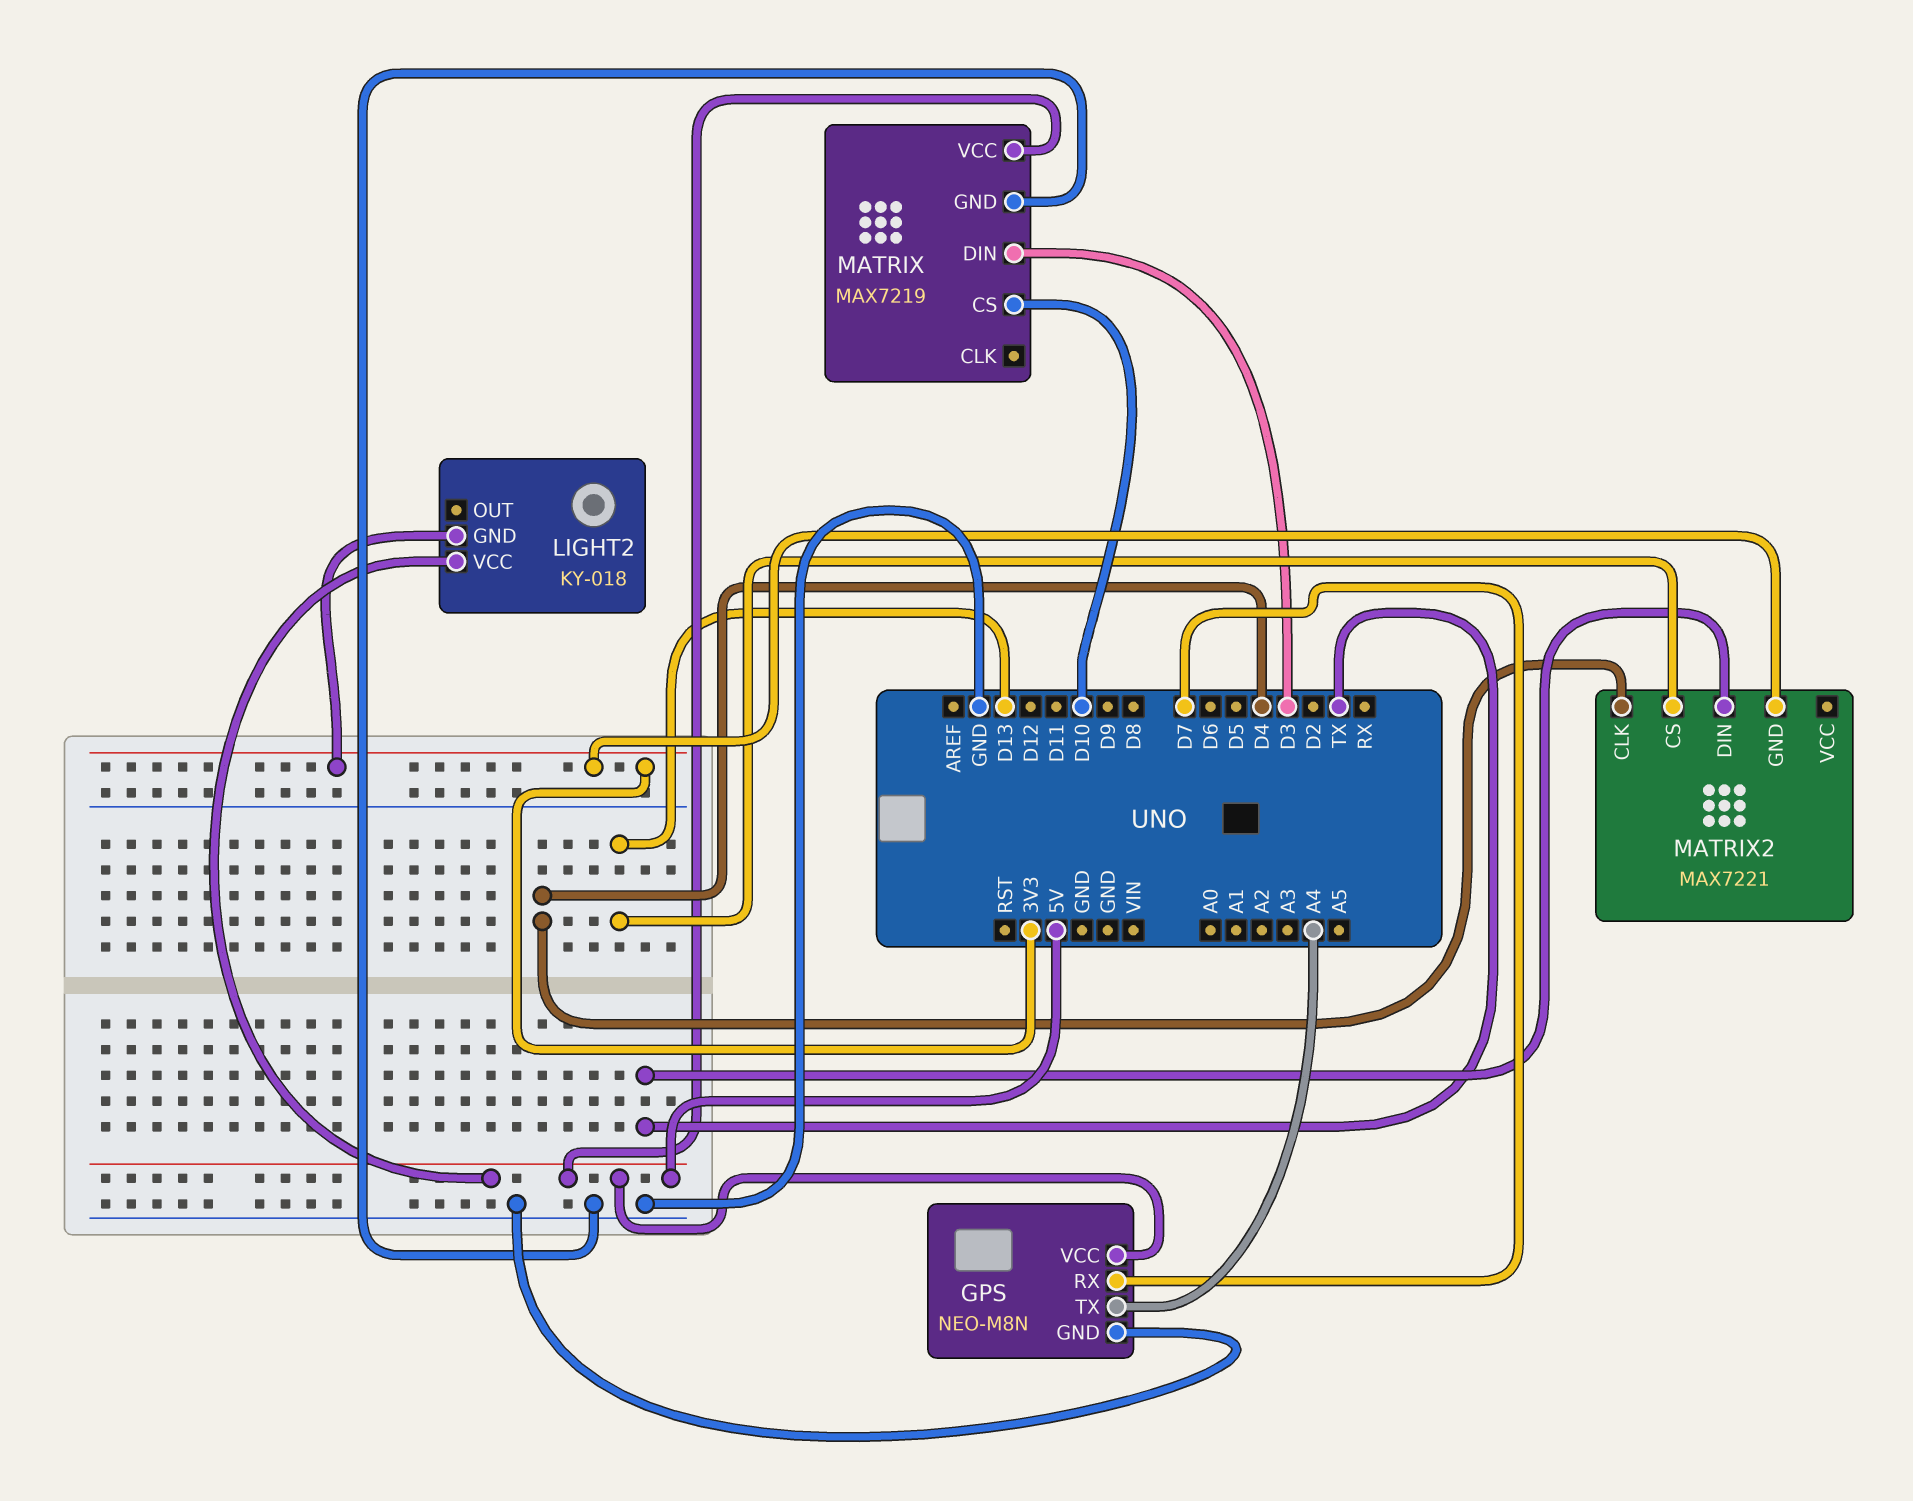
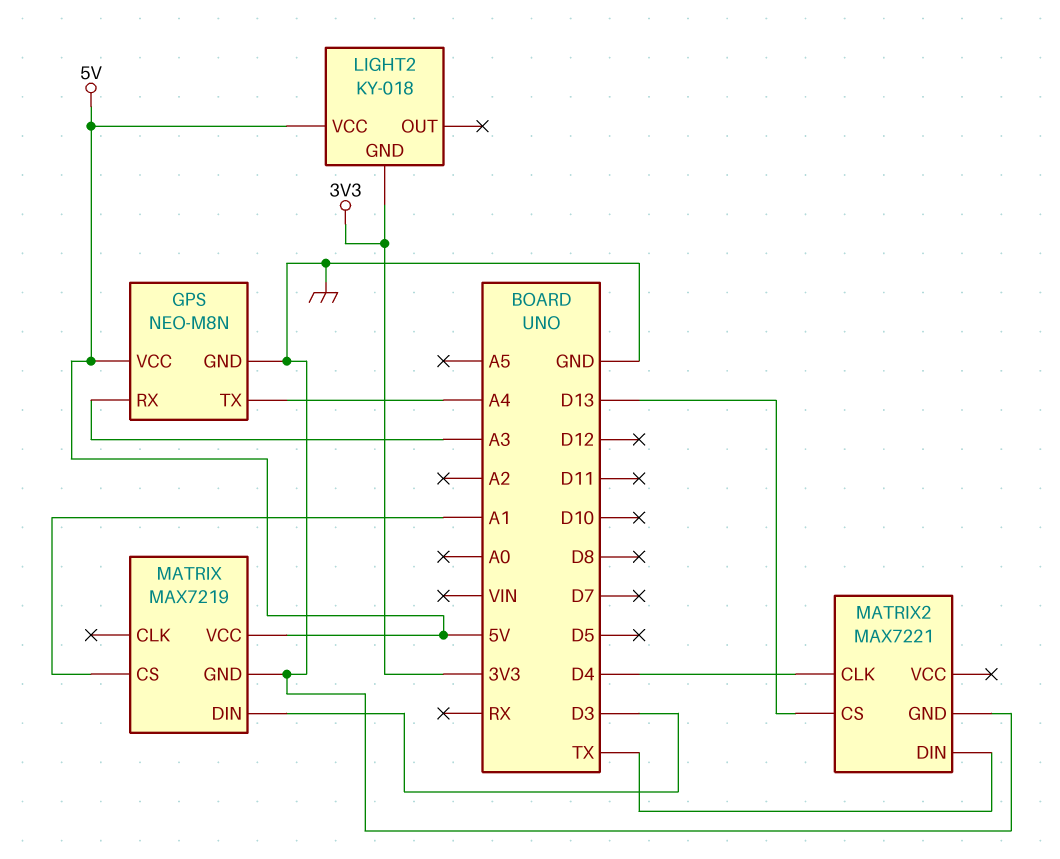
GPS pin RX: D7 -> A3
MATRIX pin CS: D10 -> A1
MATRIX2 pin GND: 3V3 -> GND

